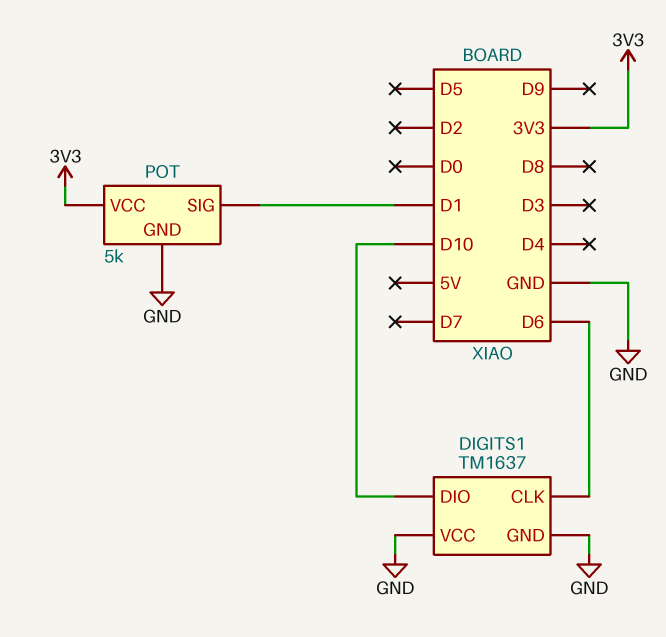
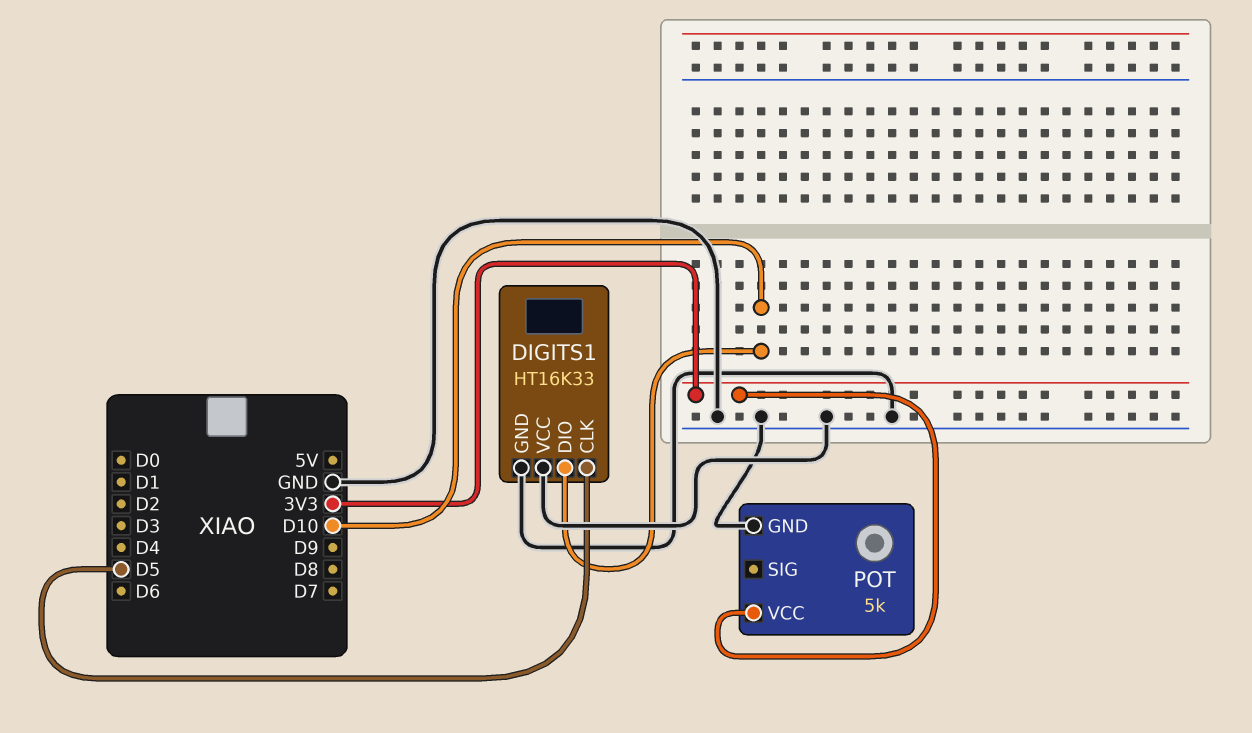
DIGITS1: TM1637 -> HT16K33
DIGITS1 pin CLK: D6 -> D5
POT pin SIG: D1 -> none

